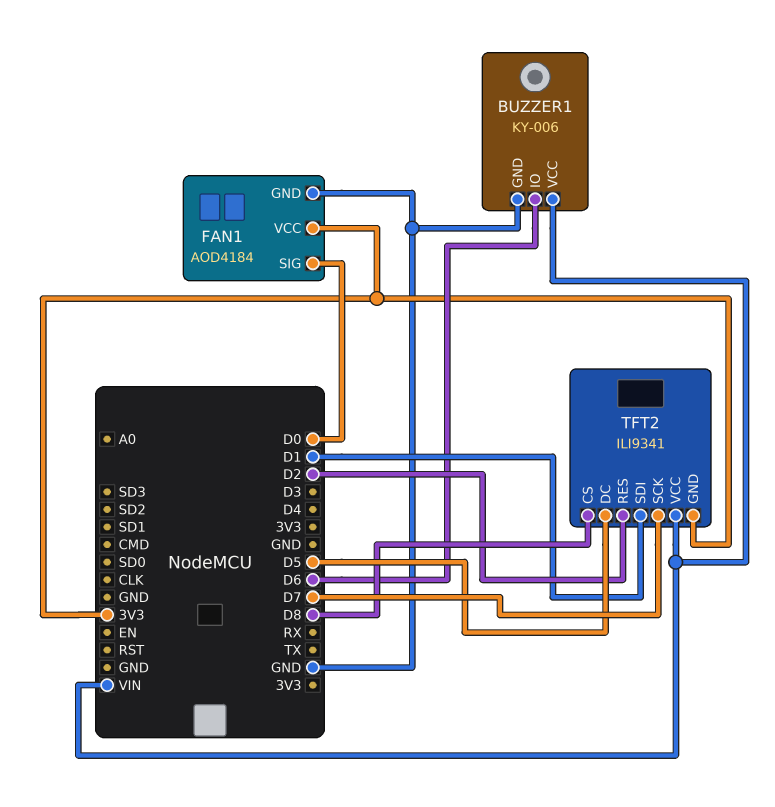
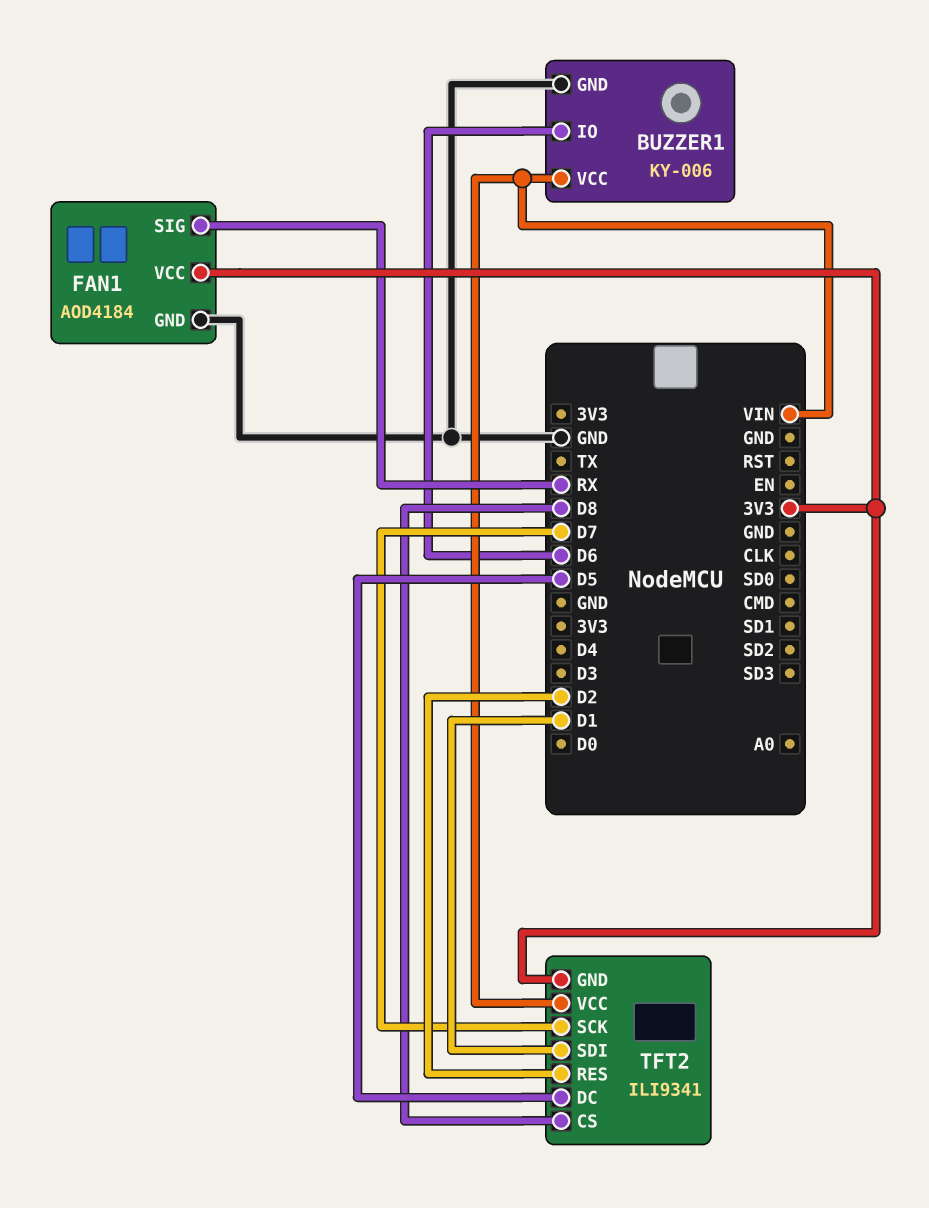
FAN1 pin SIG: D0 -> RX

